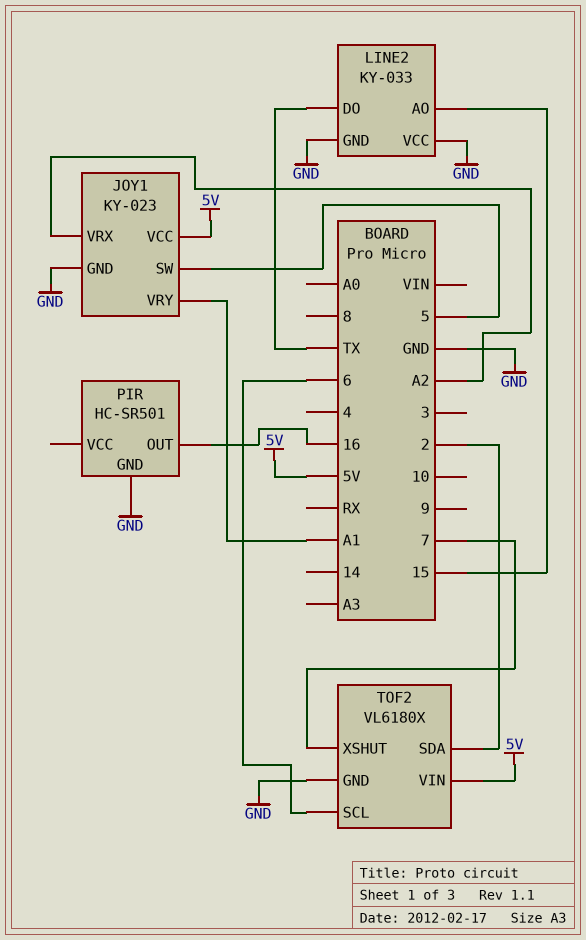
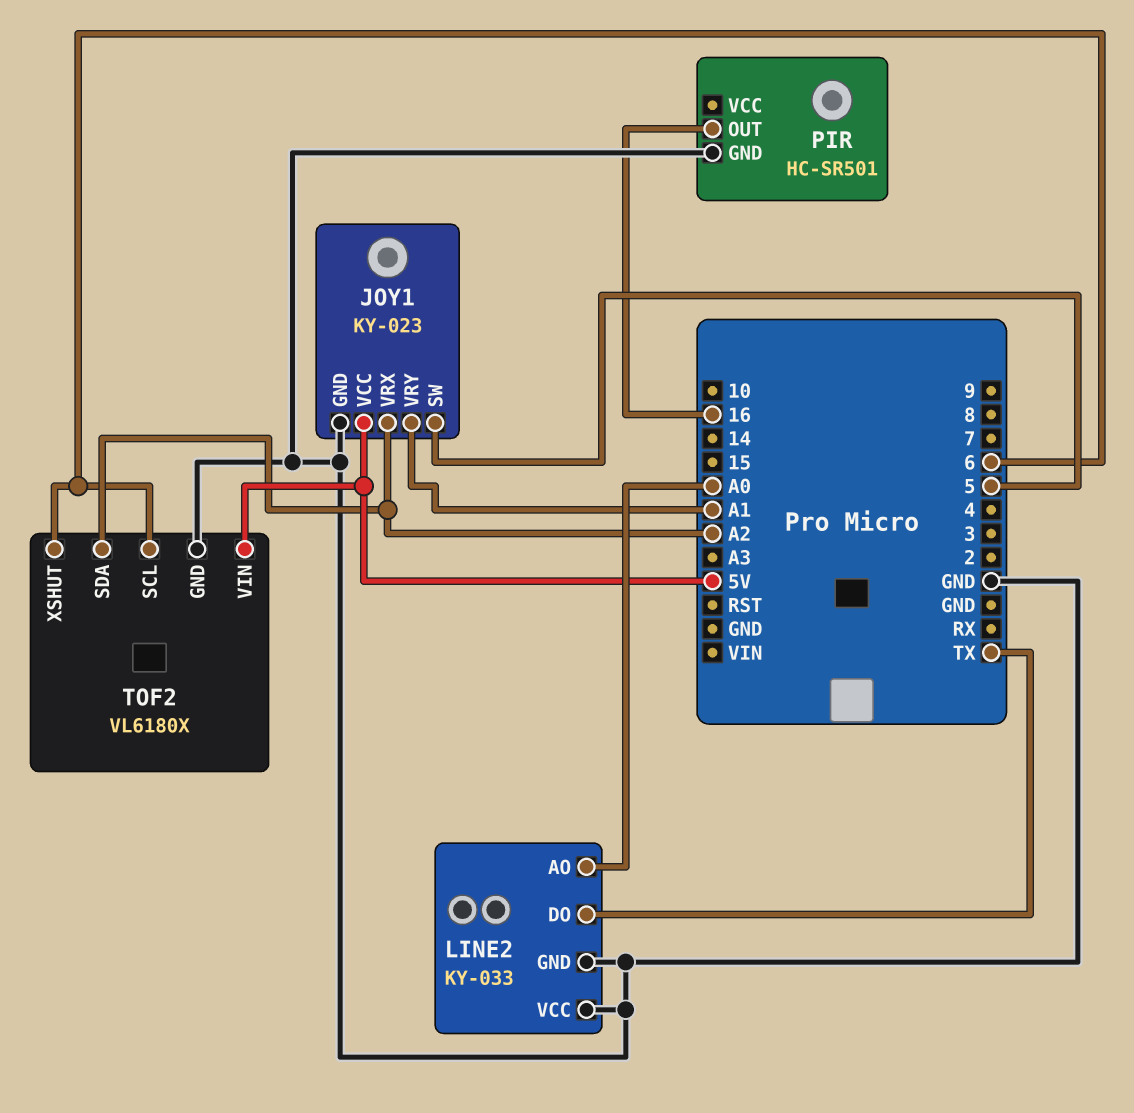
LINE2 pin AO: 15 -> A0
TOF2 pin SDA: 2 -> A2
TOF2 pin XSHUT: 7 -> 6

